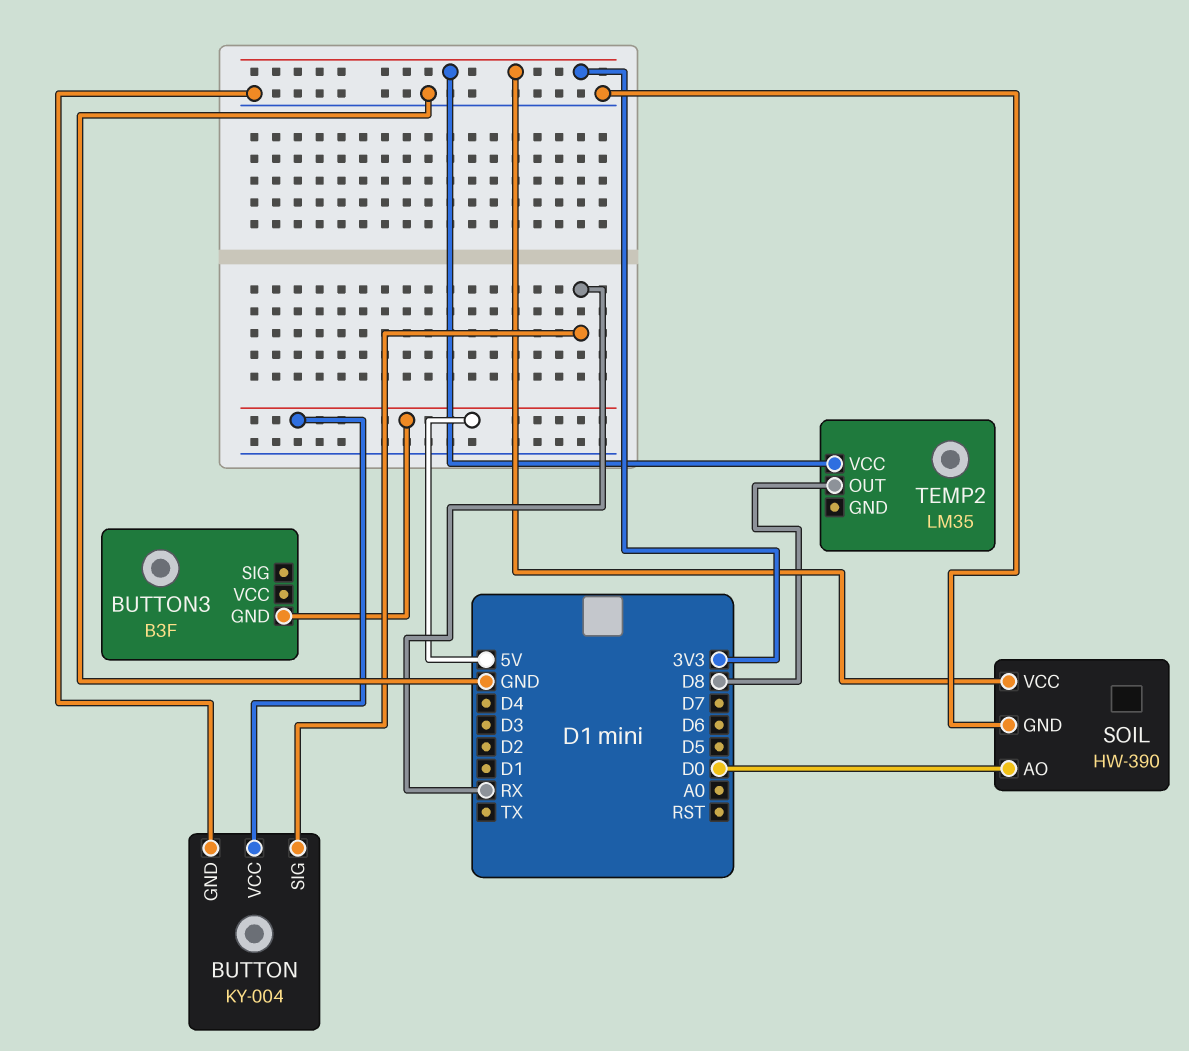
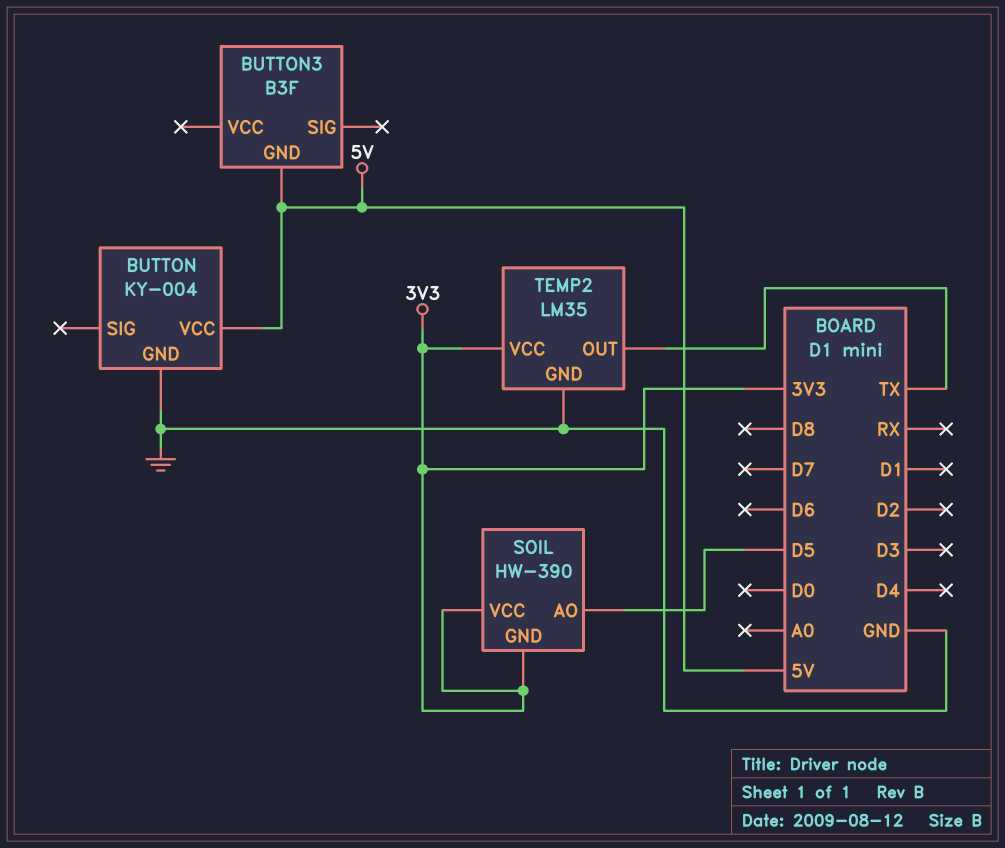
BUTTON pin SIG: RX -> none
SOIL pin AO: D0 -> D5
SOIL pin GND: GND -> 3V3
TEMP2 pin GND: none -> GND
TEMP2 pin OUT: D8 -> TX

